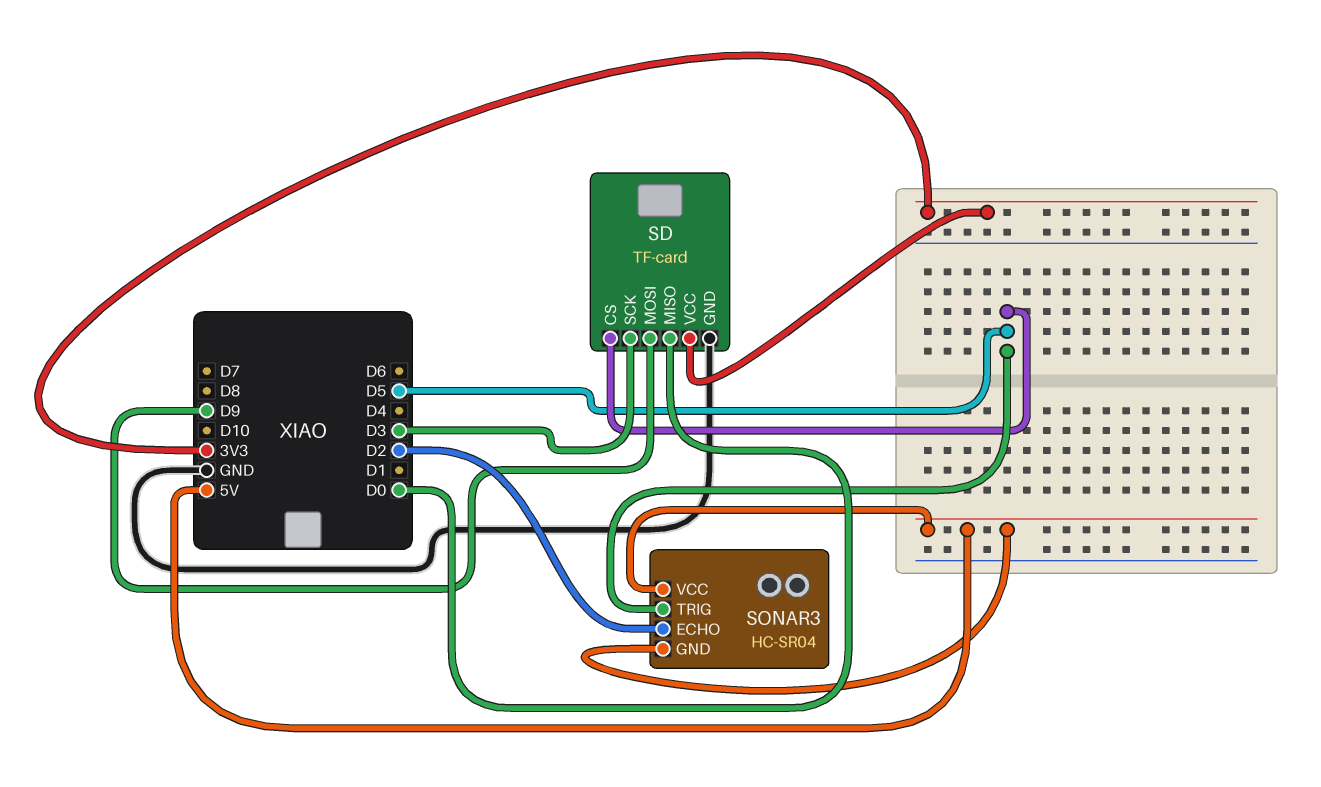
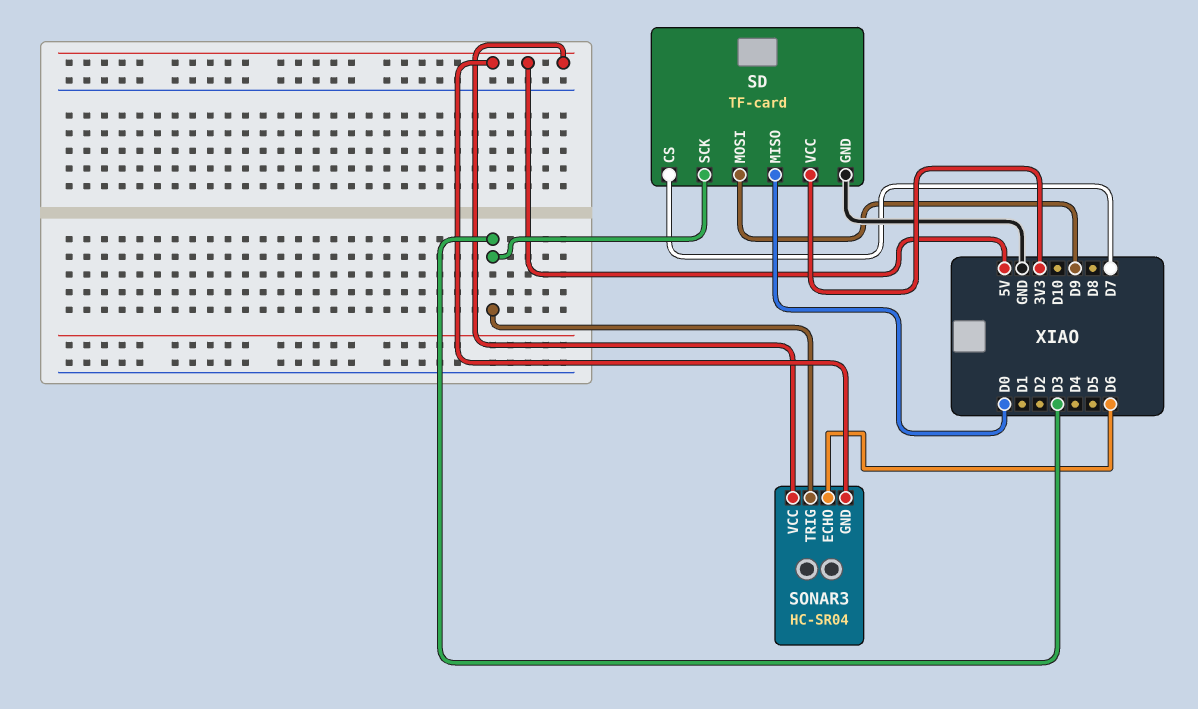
SD pin CS: D5 -> D7
SONAR3 pin ECHO: D2 -> D6
SONAR3 pin TRIG: D5 -> D3

